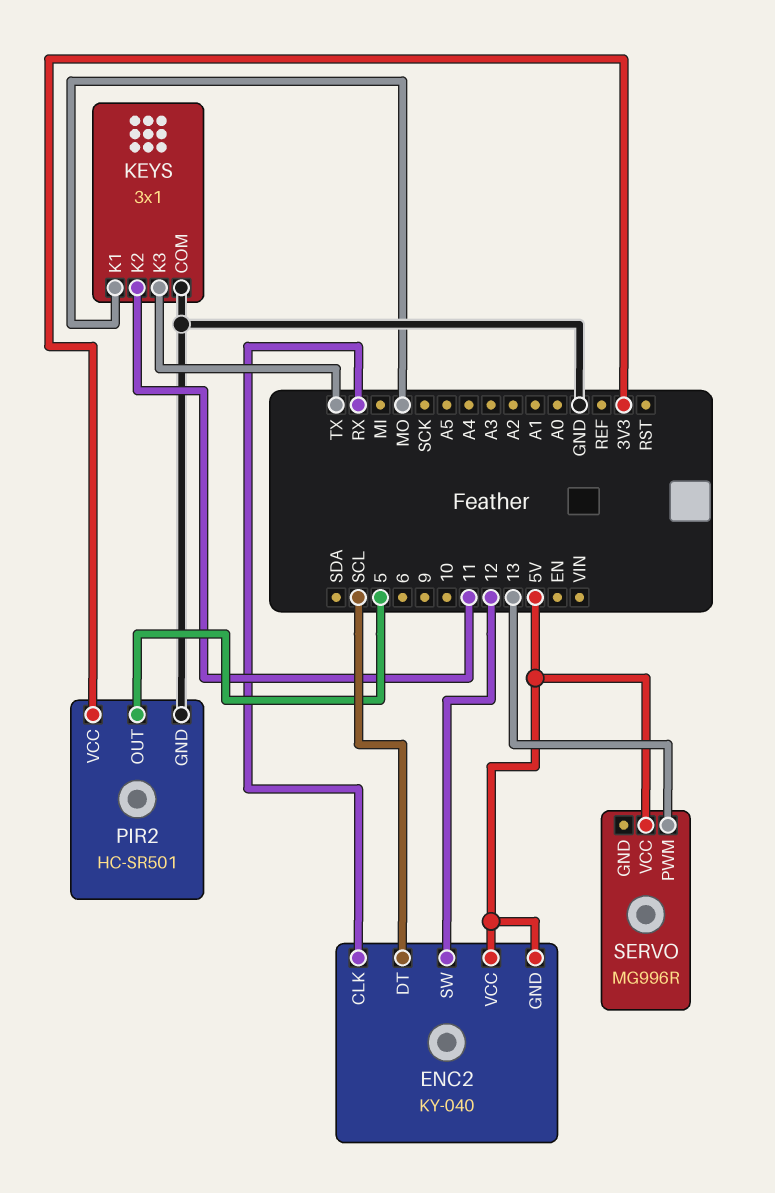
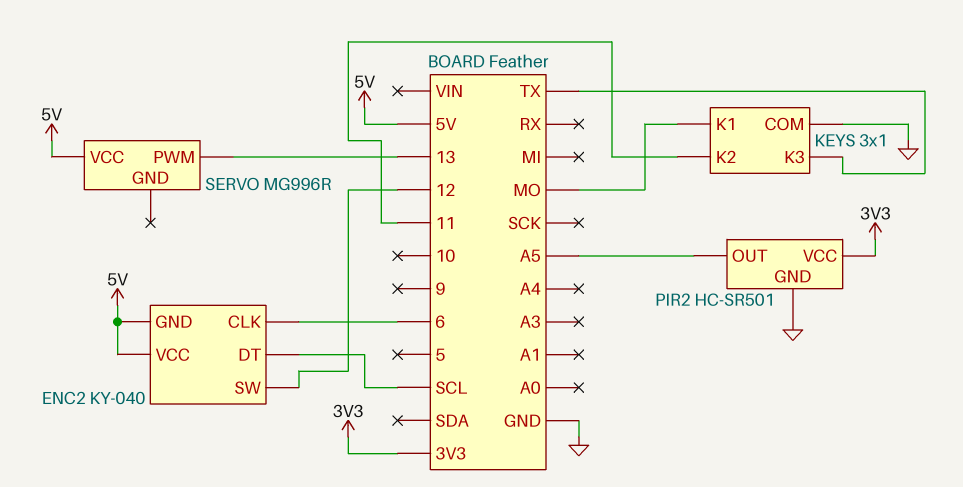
ENC2 pin CLK: RX -> 6
PIR2 pin OUT: 5 -> A5

